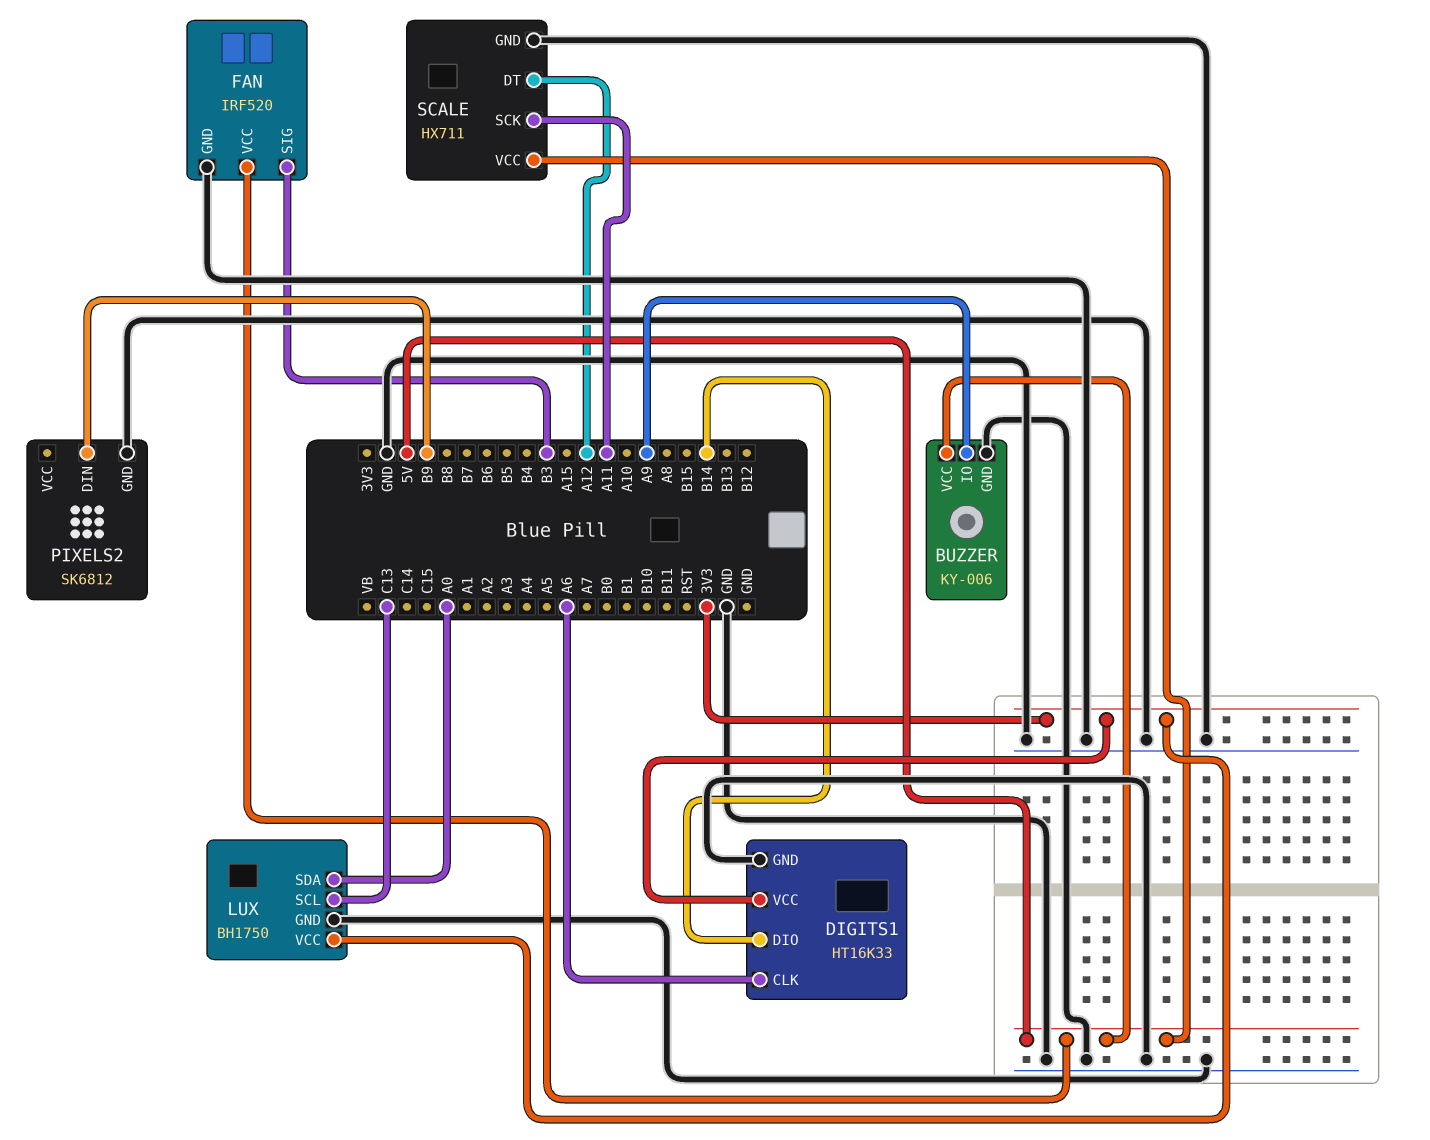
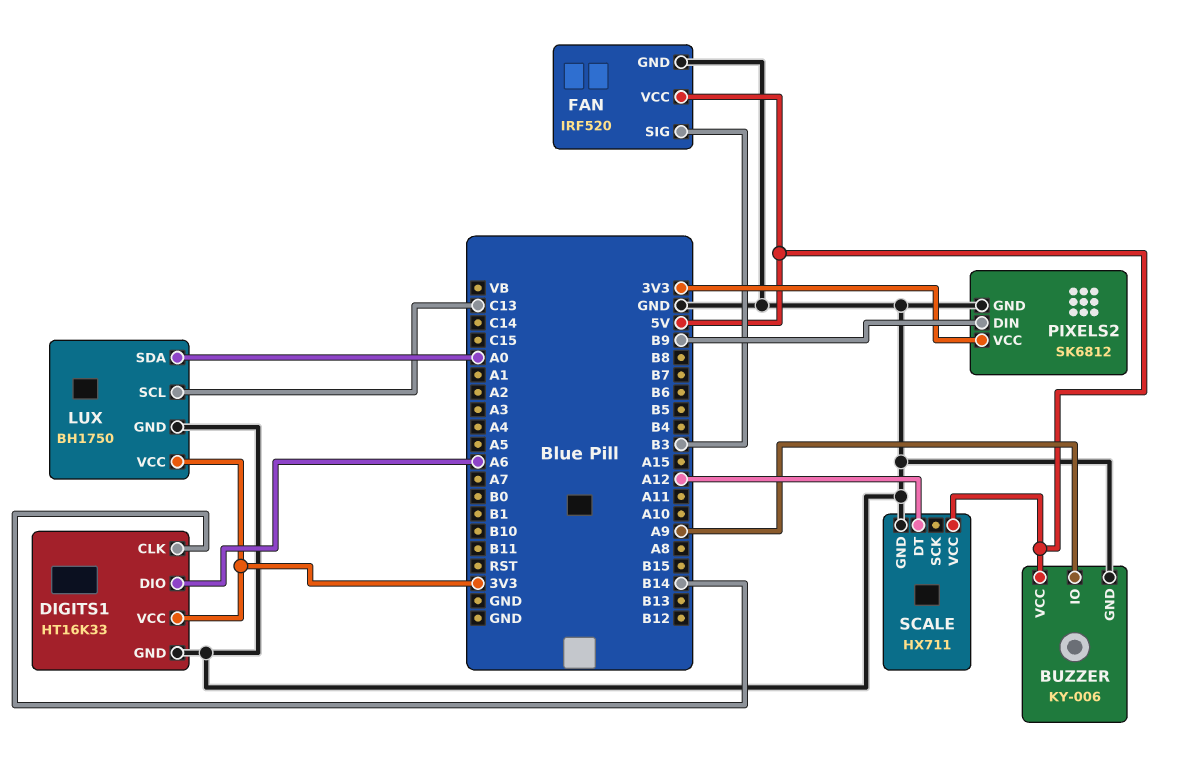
DIGITS1 pin CLK: A6 -> B14
DIGITS1 pin DIO: B14 -> A6
PIXELS2 pin VCC: none -> 3V3
SCALE pin SCK: A11 -> none

